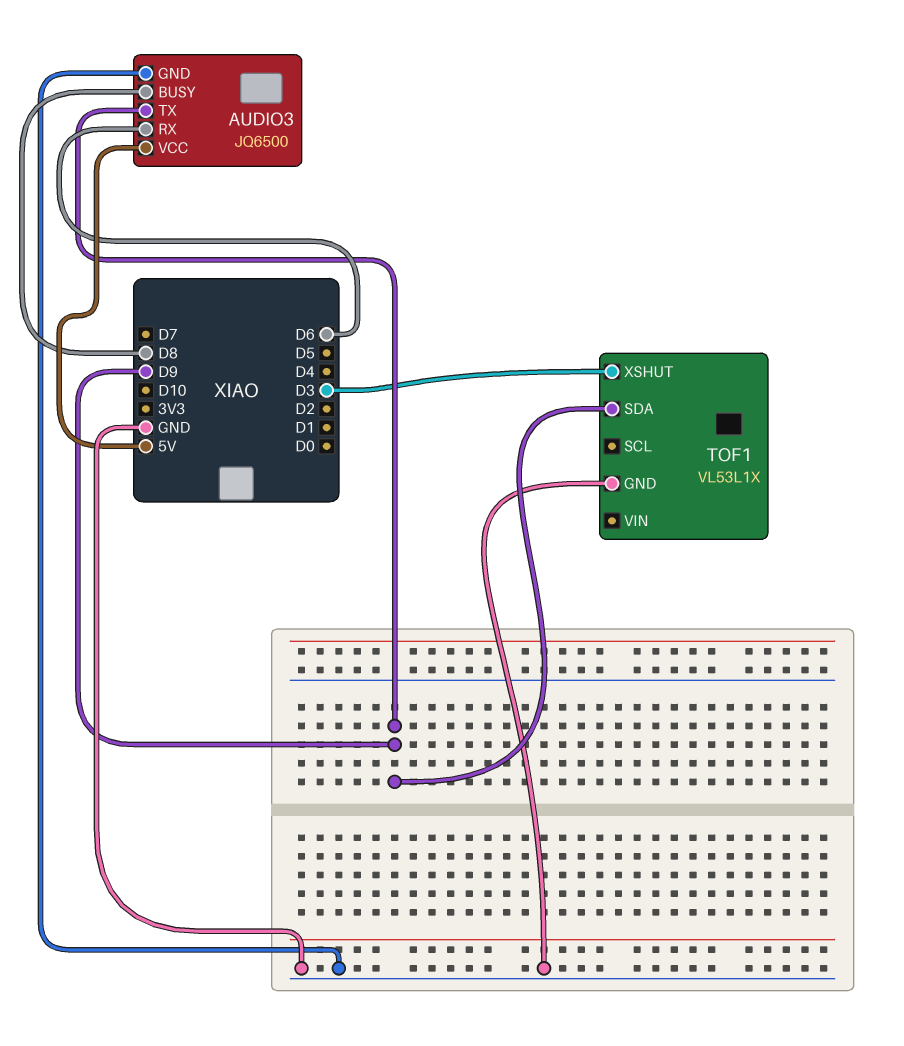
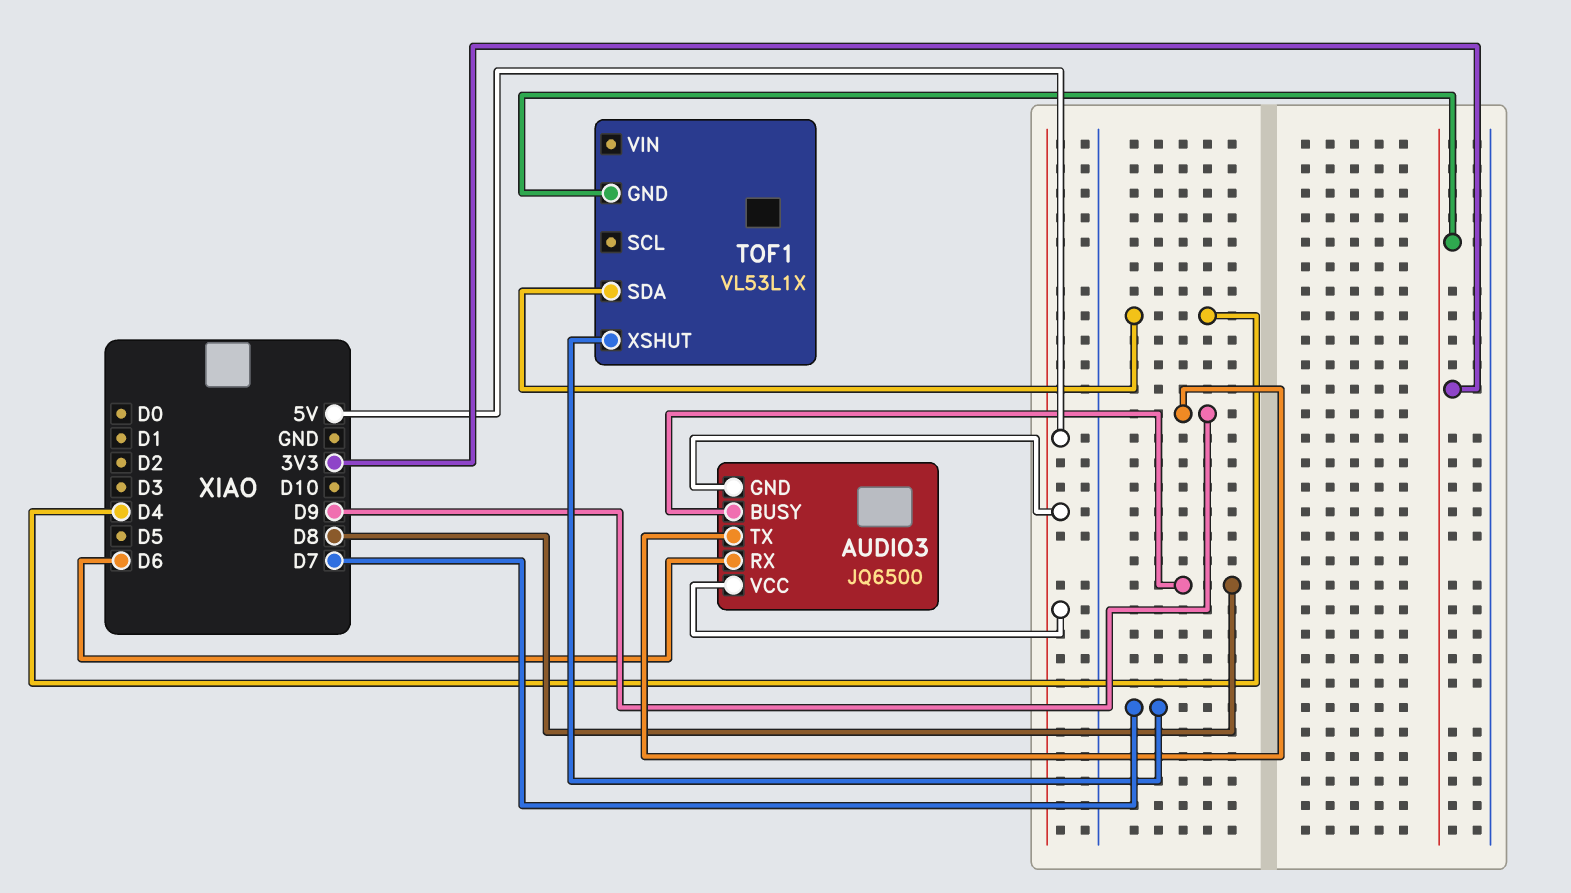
AUDIO3 pin GND: GND -> 5V
TOF1 pin GND: GND -> 3V3
TOF1 pin SDA: D9 -> D4
TOF1 pin XSHUT: D3 -> D7

